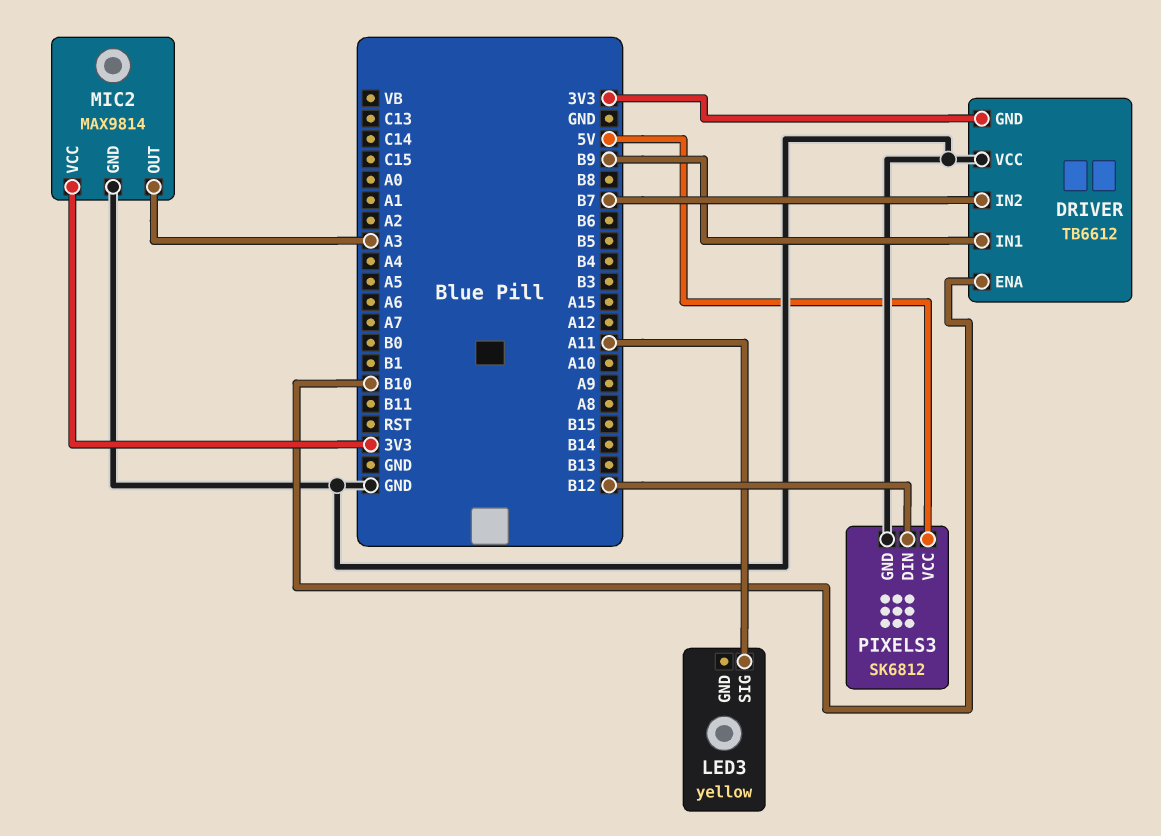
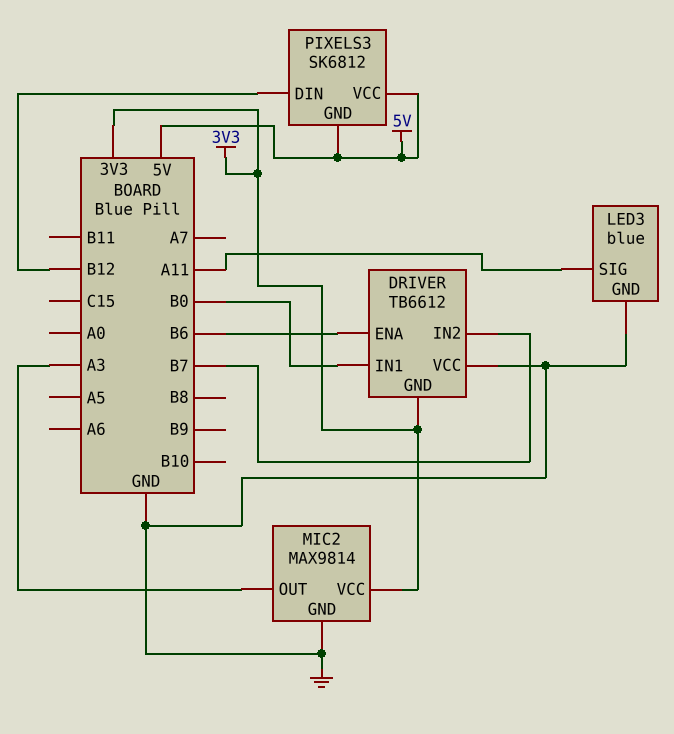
DRIVER pin ENA: B10 -> B6
DRIVER pin IN1: B9 -> B0
LED3: yellow -> blue
LED3 pin GND: none -> GND
PIXELS3 pin GND: GND -> 5V

